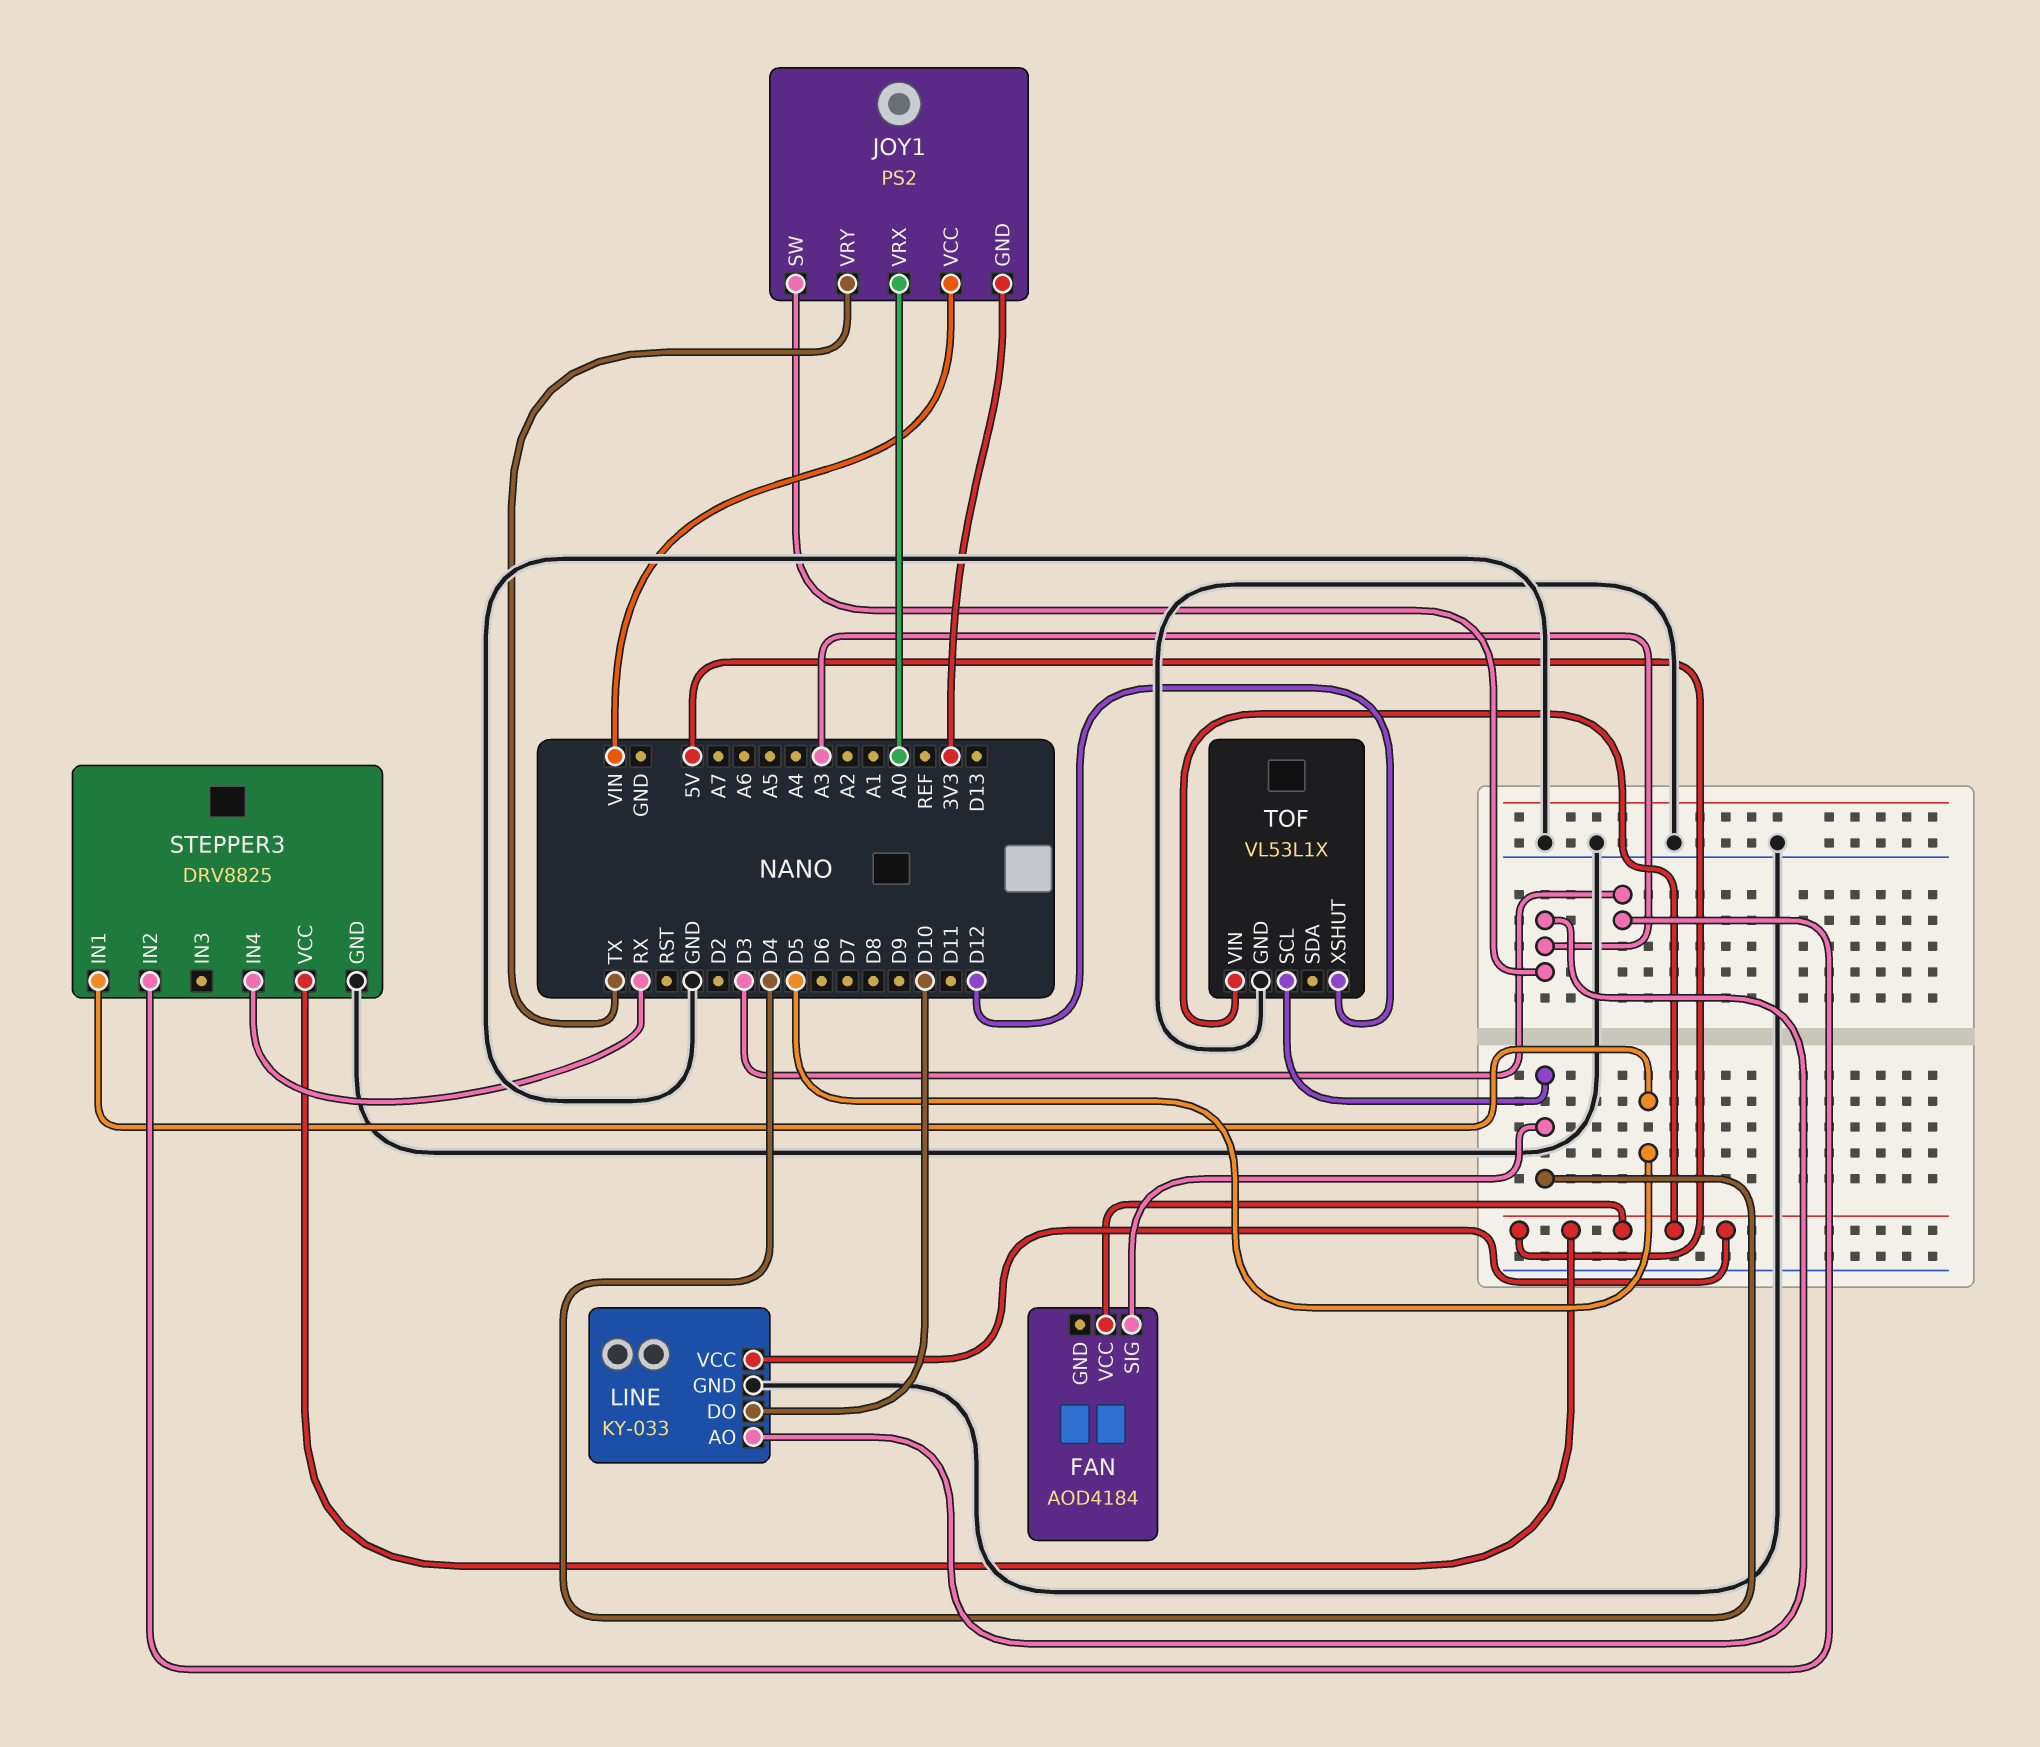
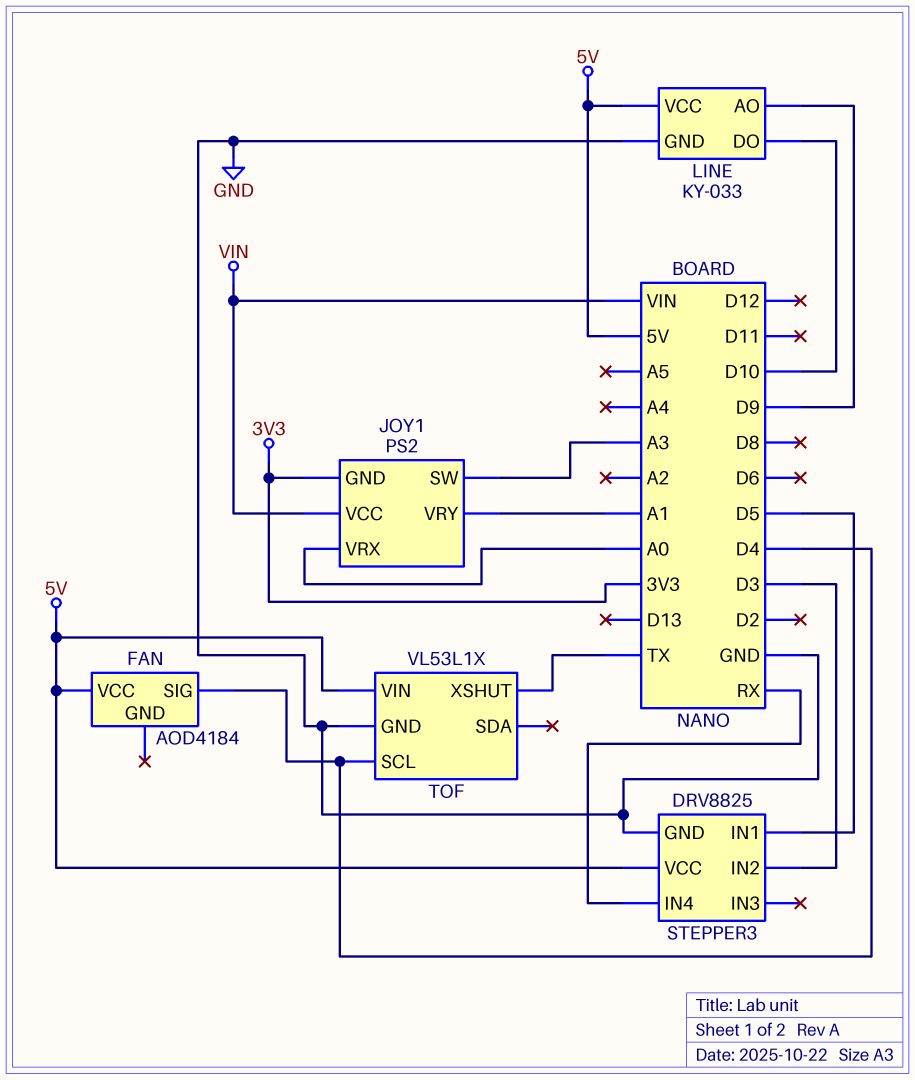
JOY1 pin VRY: TX -> A1
LINE pin AO: A3 -> D9
TOF pin XSHUT: D12 -> TX

